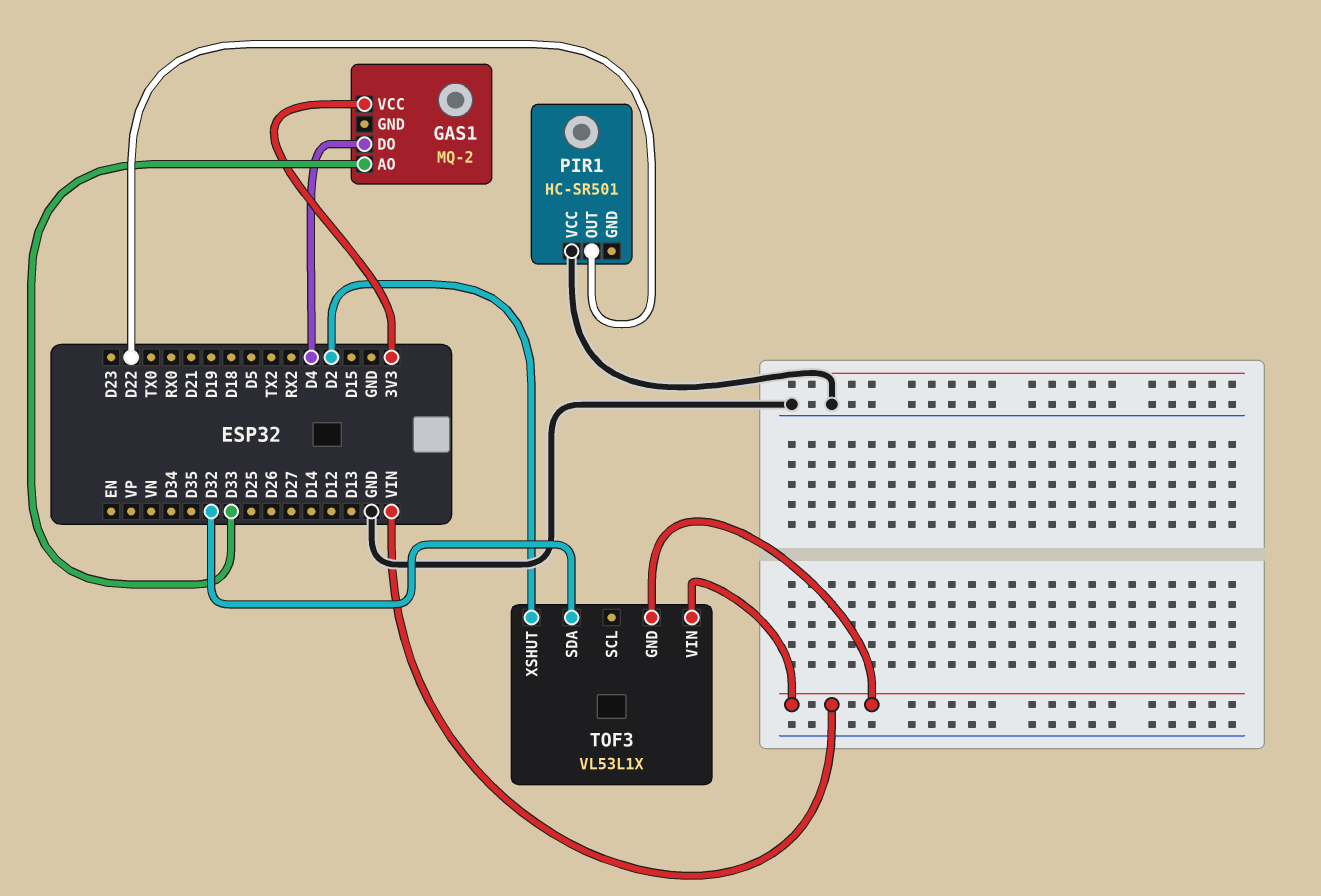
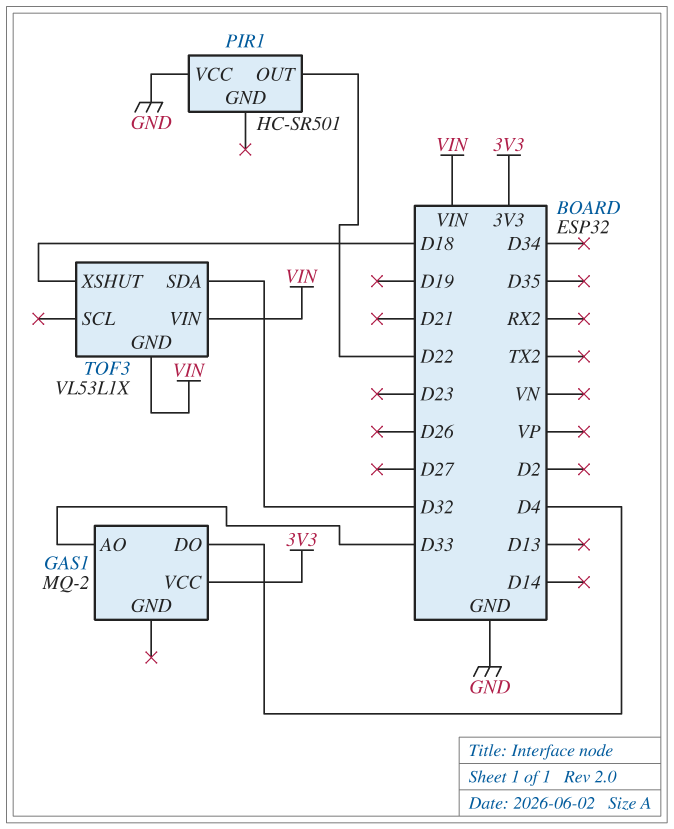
TOF3 pin XSHUT: D2 -> D18

